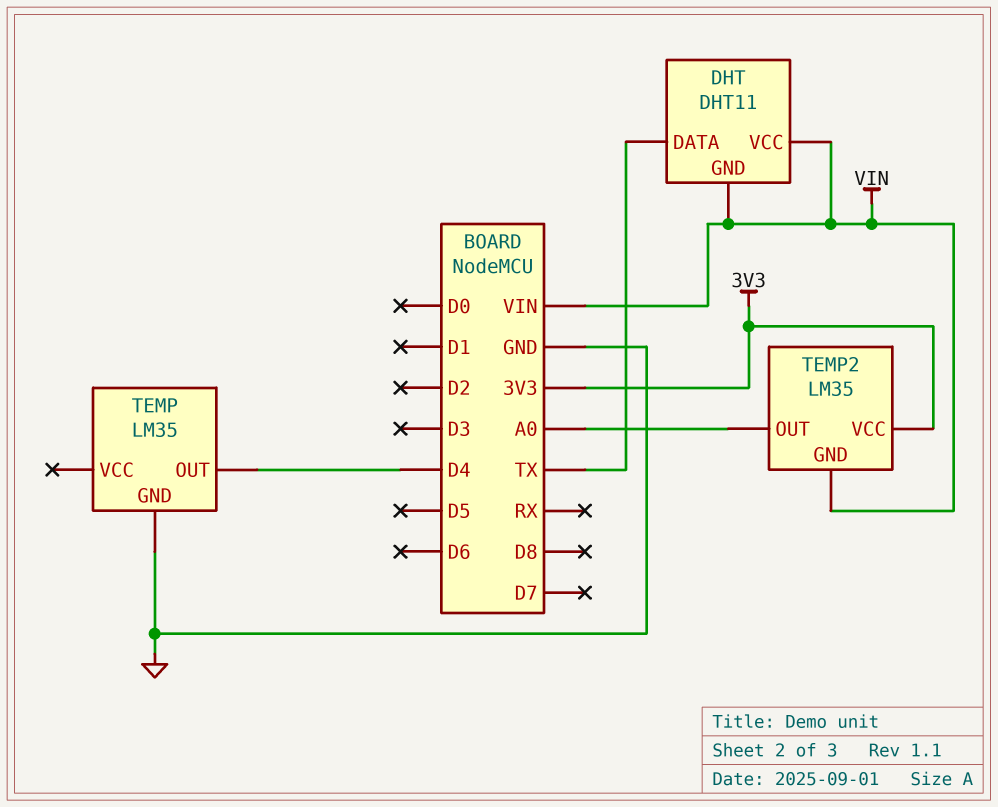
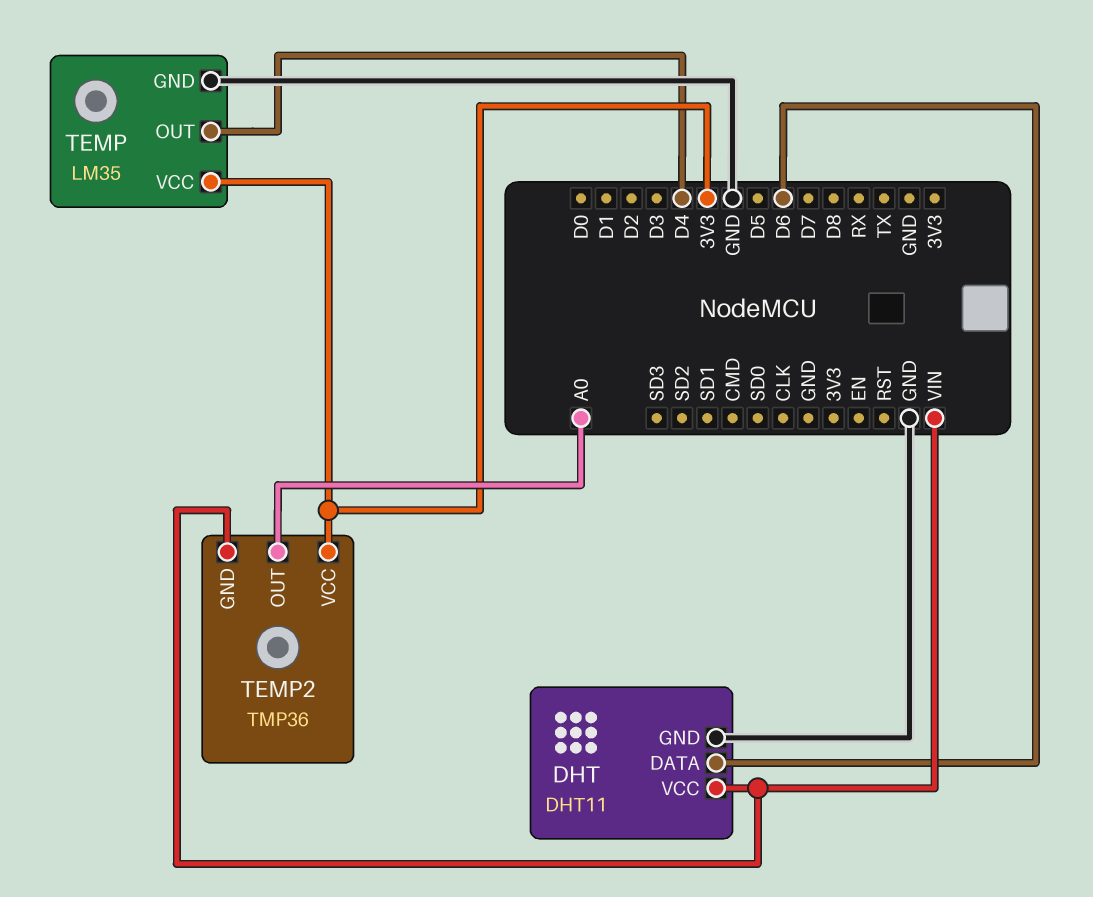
DHT pin DATA: TX -> D6
DHT pin GND: VIN -> GND
TEMP pin VCC: none -> 3V3
TEMP2: LM35 -> TMP36

